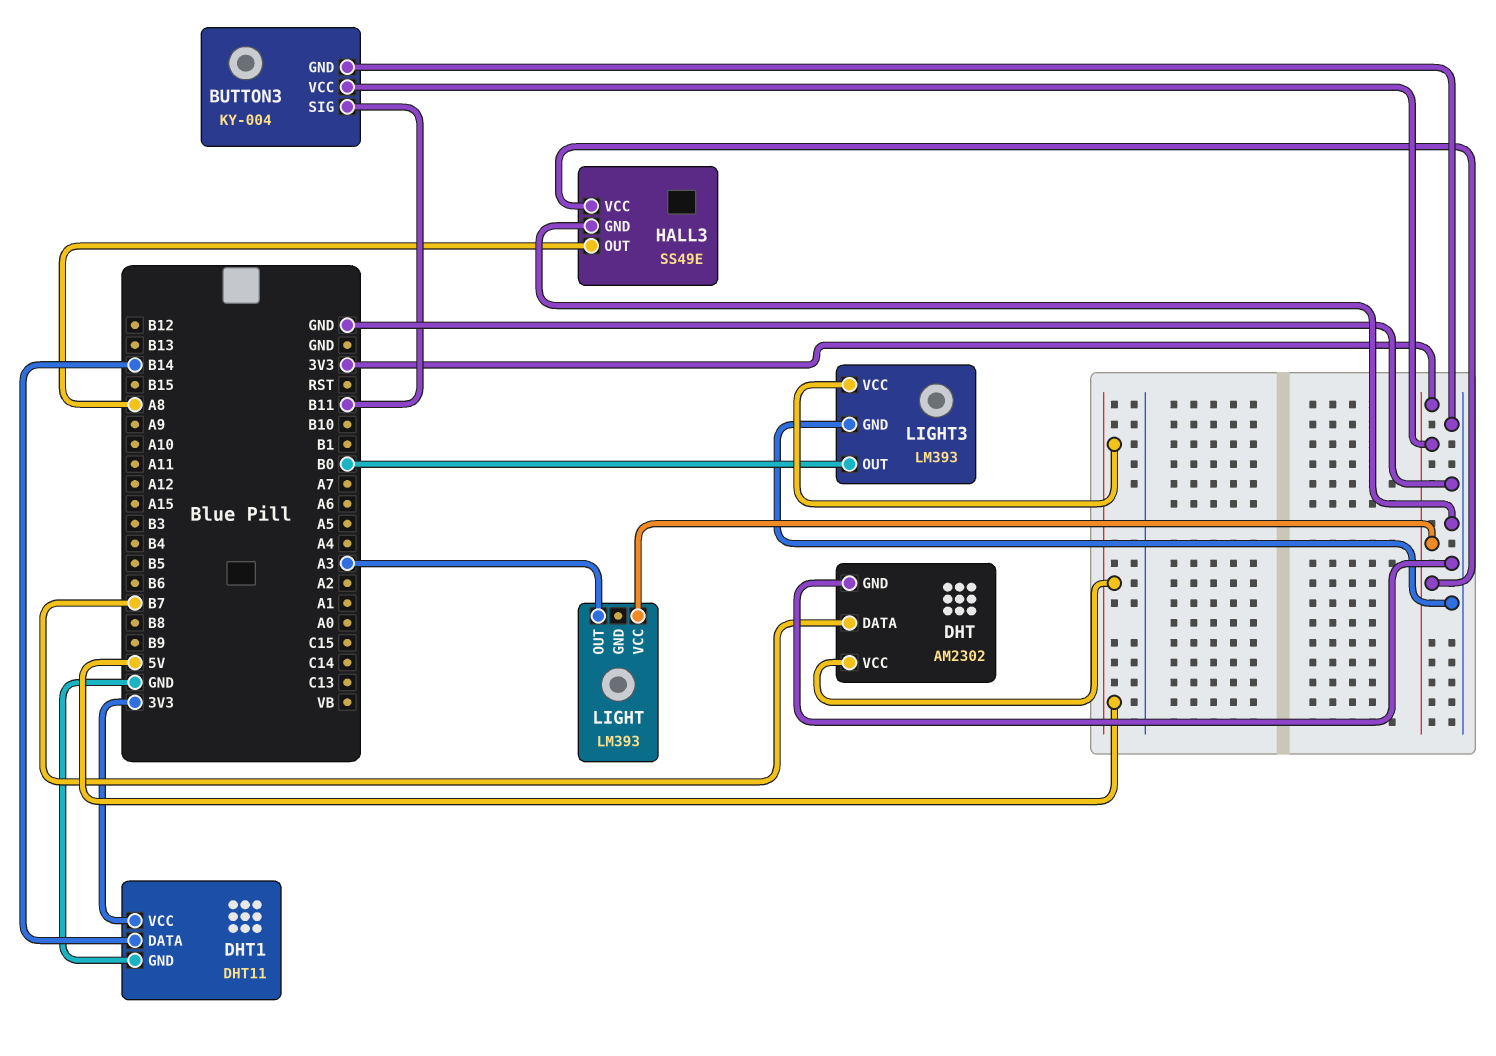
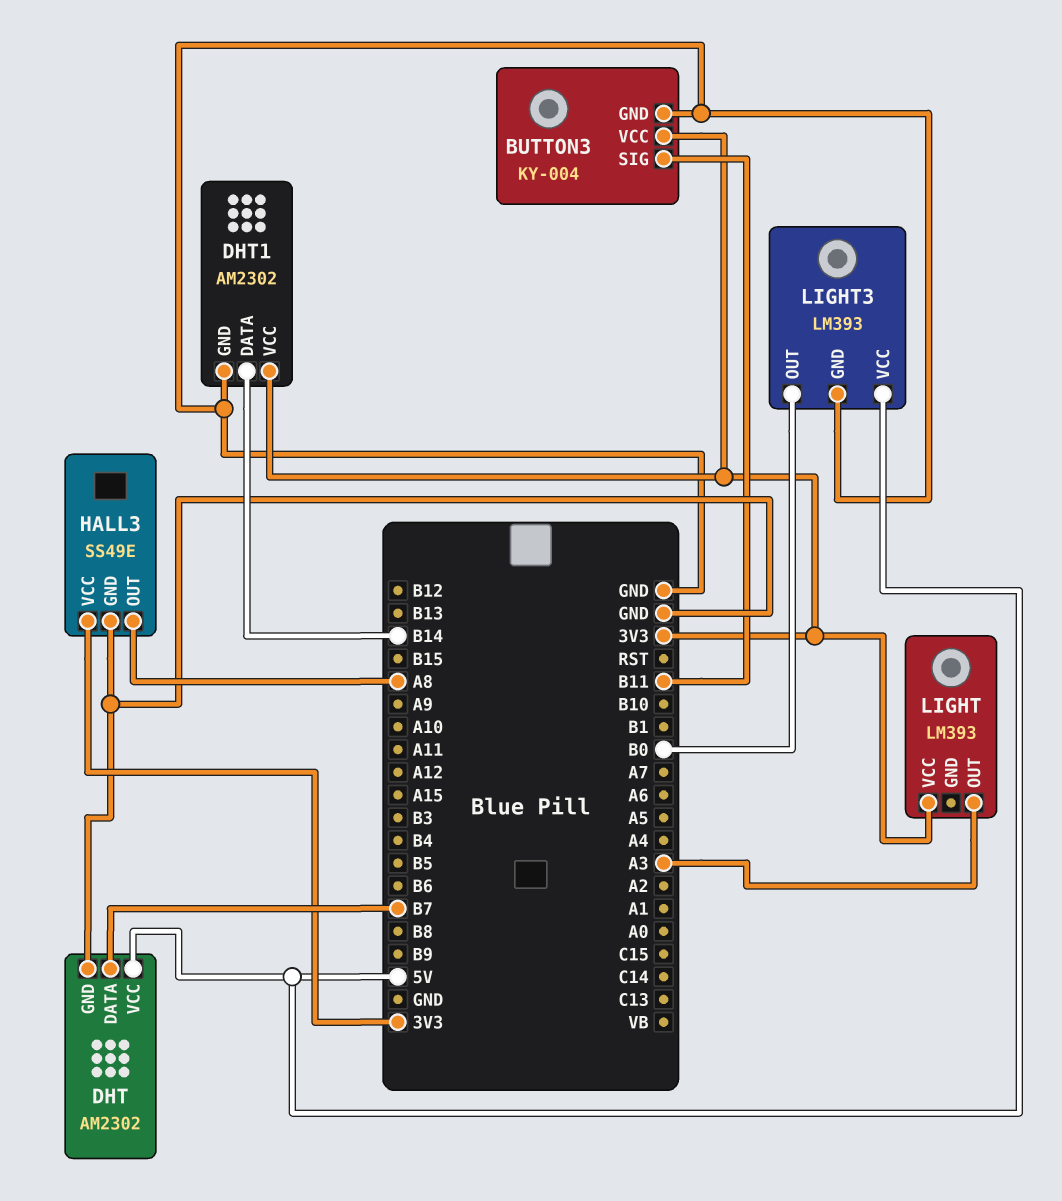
DHT1: DHT11 -> AM2302

